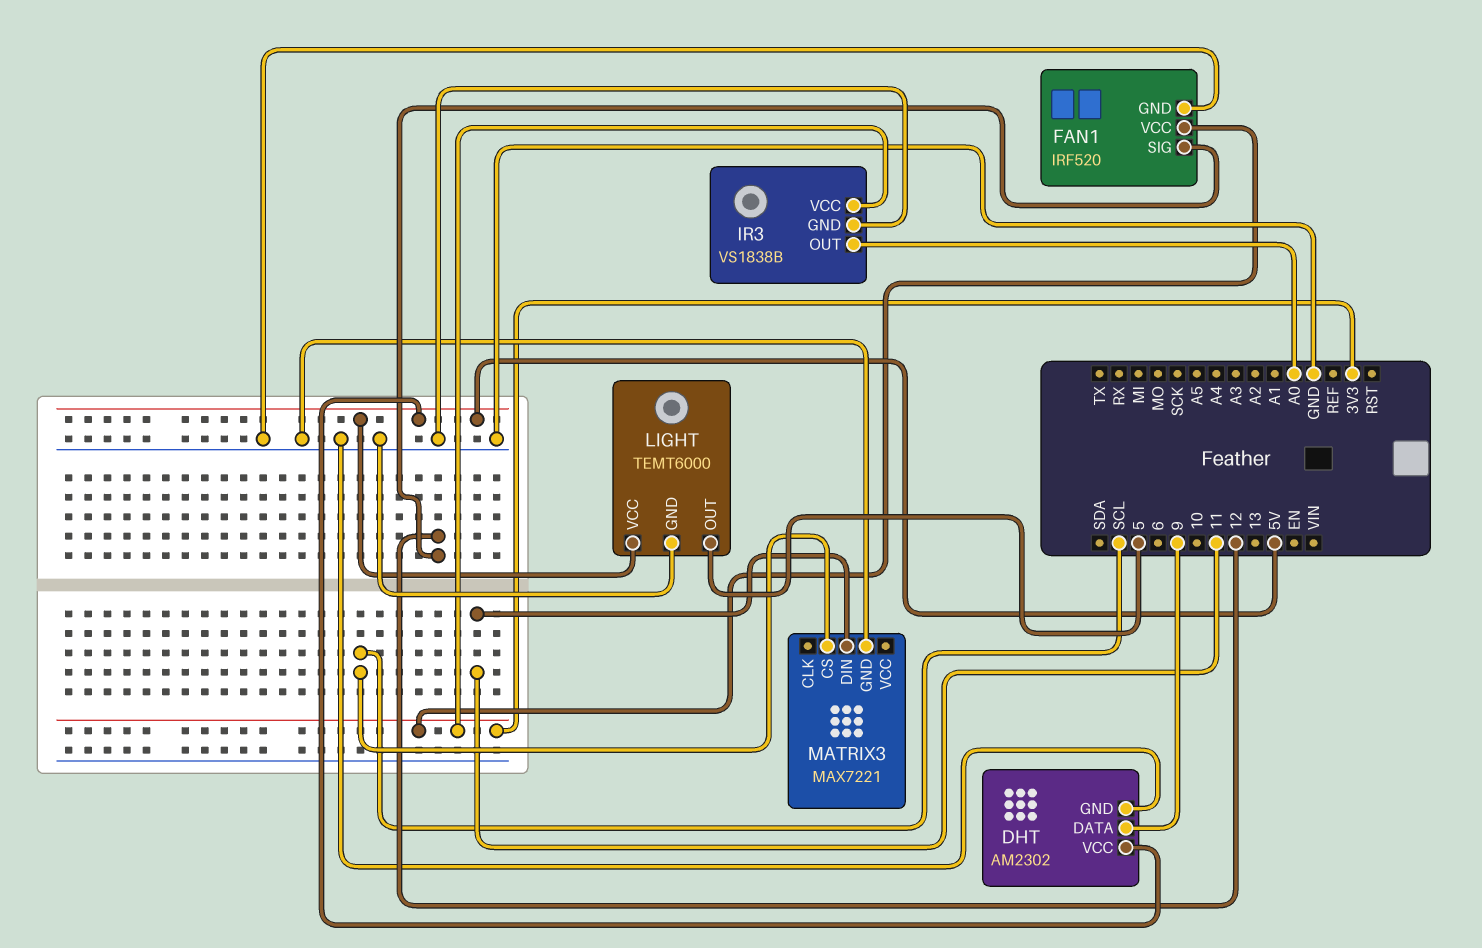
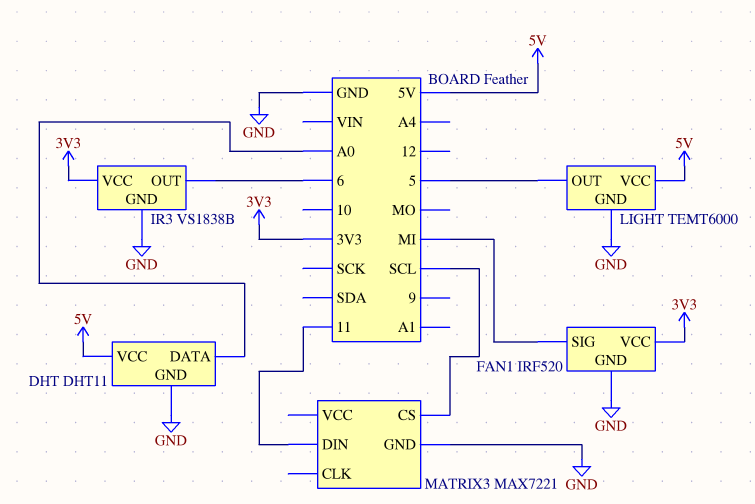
DHT: AM2302 -> DHT11
DHT pin DATA: 9 -> A0
FAN1 pin SIG: 12 -> MI
IR3 pin OUT: A0 -> 6

